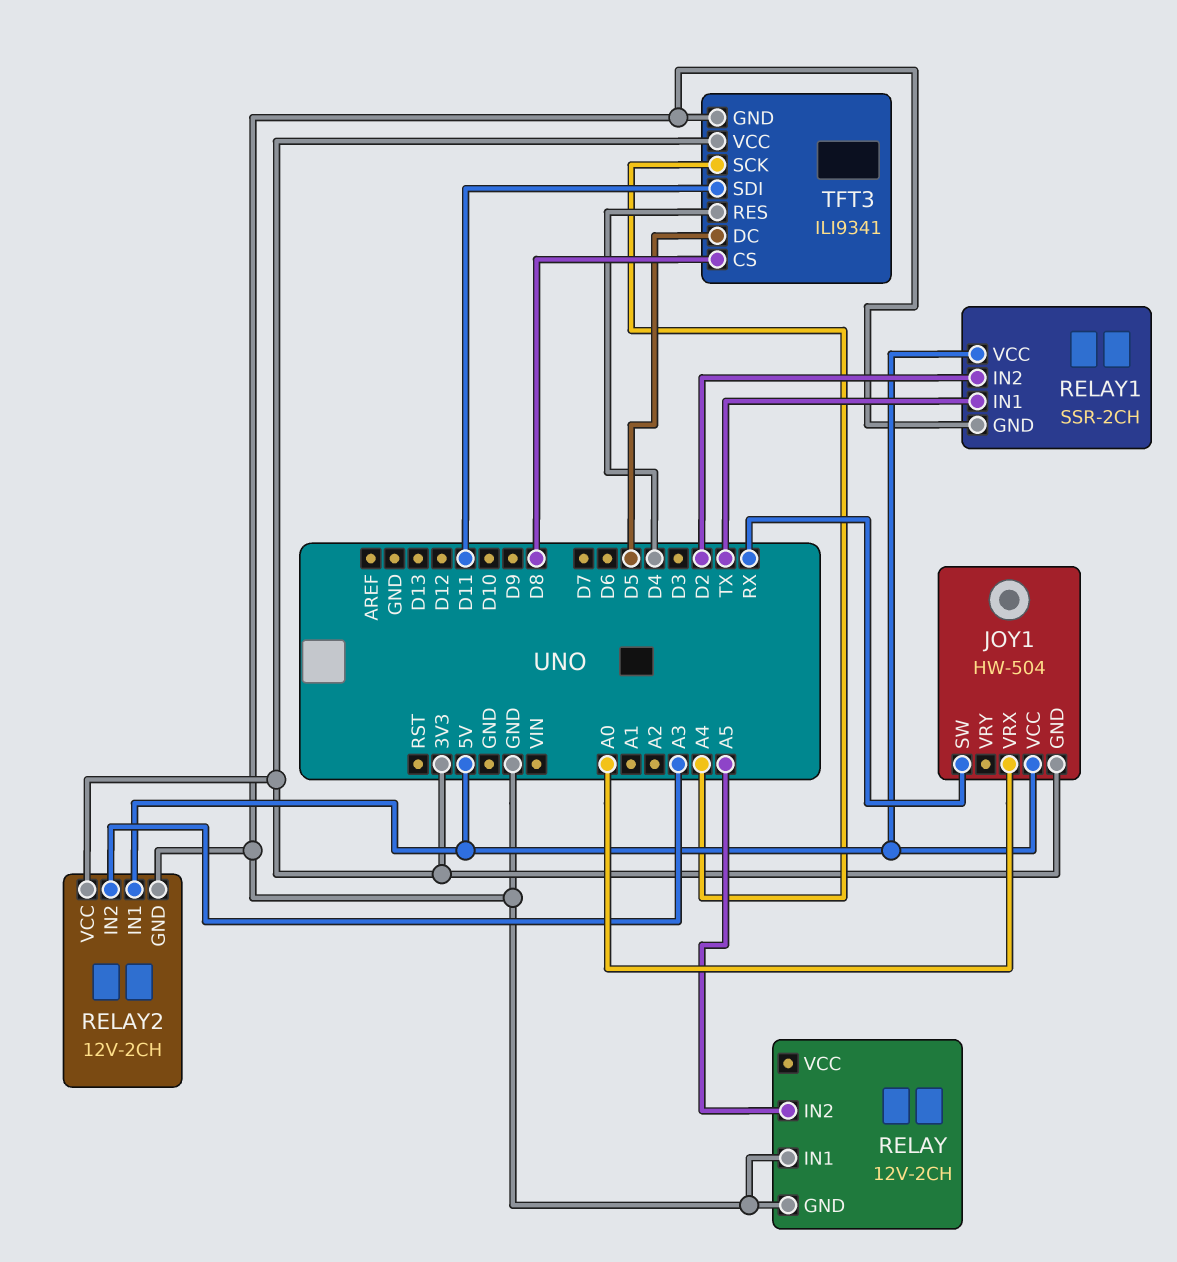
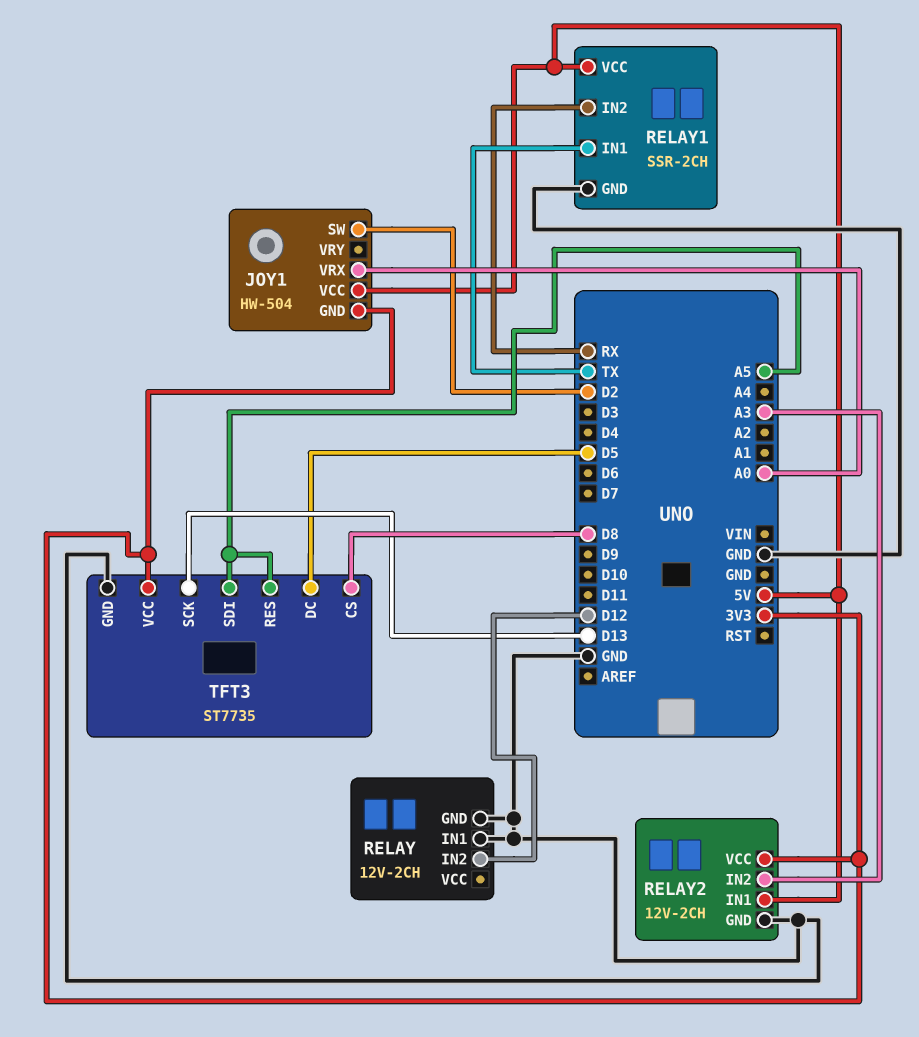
JOY1 pin SW: RX -> D2
RELAY pin IN2: A5 -> D12
RELAY1 pin IN2: D2 -> RX
TFT3: ILI9341 -> ST7735
TFT3 pin RES: D4 -> A5
TFT3 pin SCK: A4 -> D13
TFT3 pin SDI: D11 -> A5

